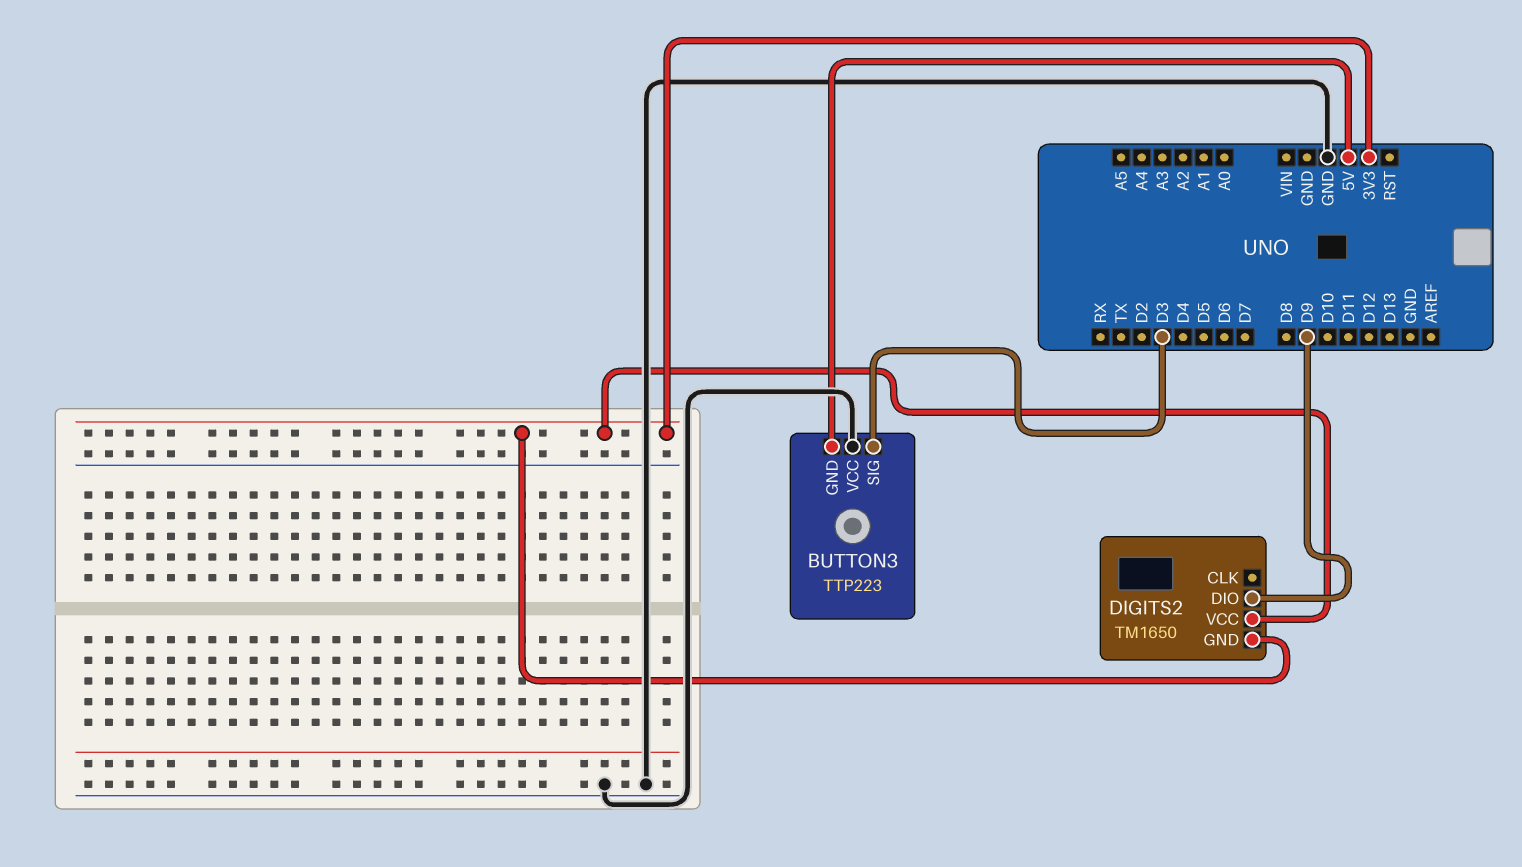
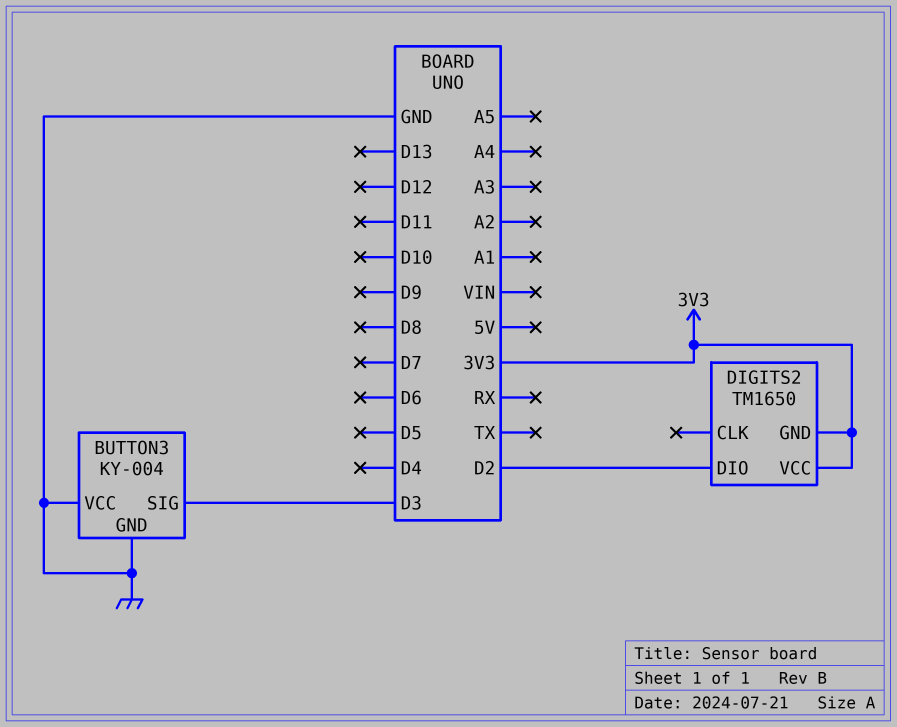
BUTTON3: TTP223 -> KY-004
BUTTON3 pin GND: 5V -> GND
DIGITS2 pin DIO: D9 -> D2

